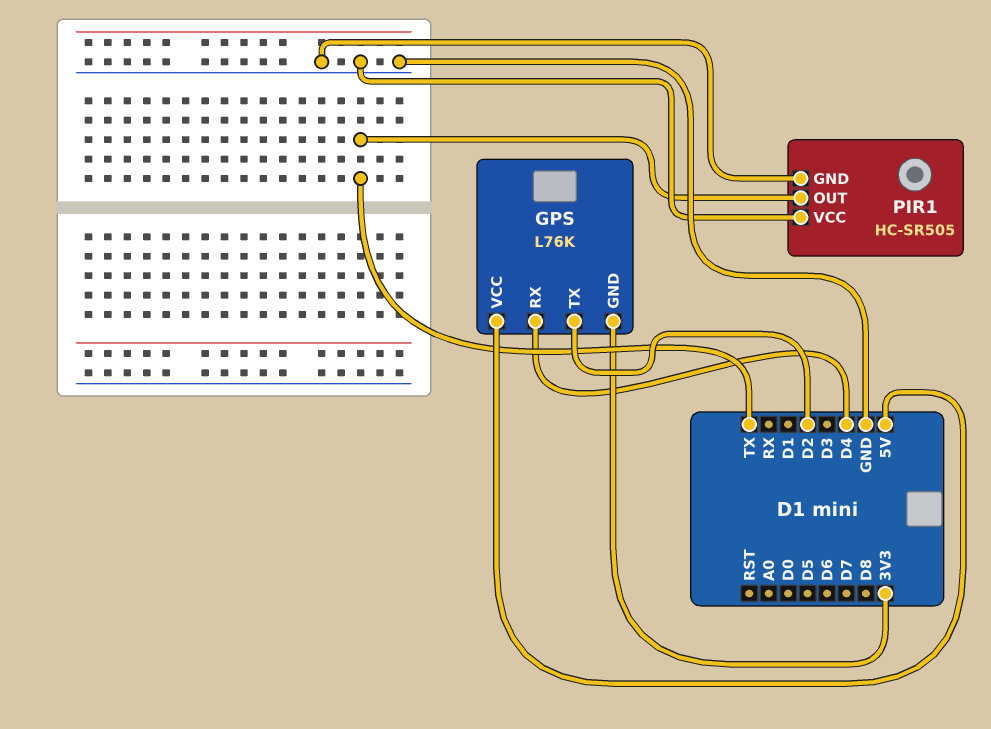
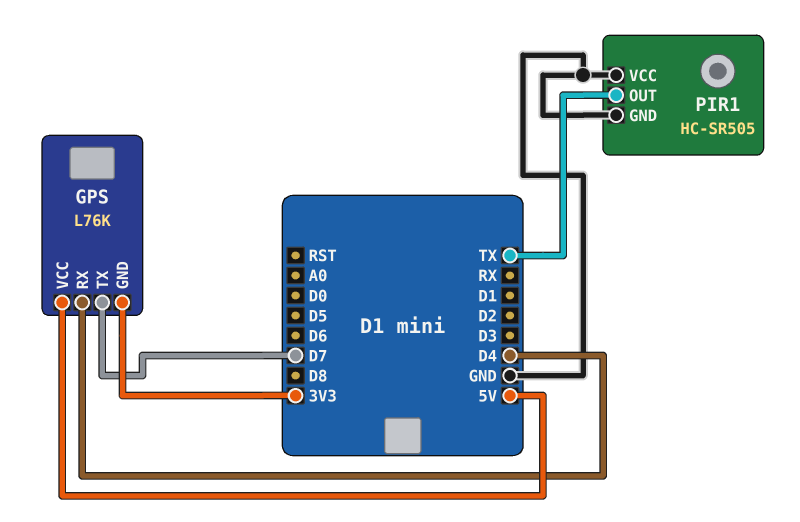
GPS pin TX: D2 -> D7

